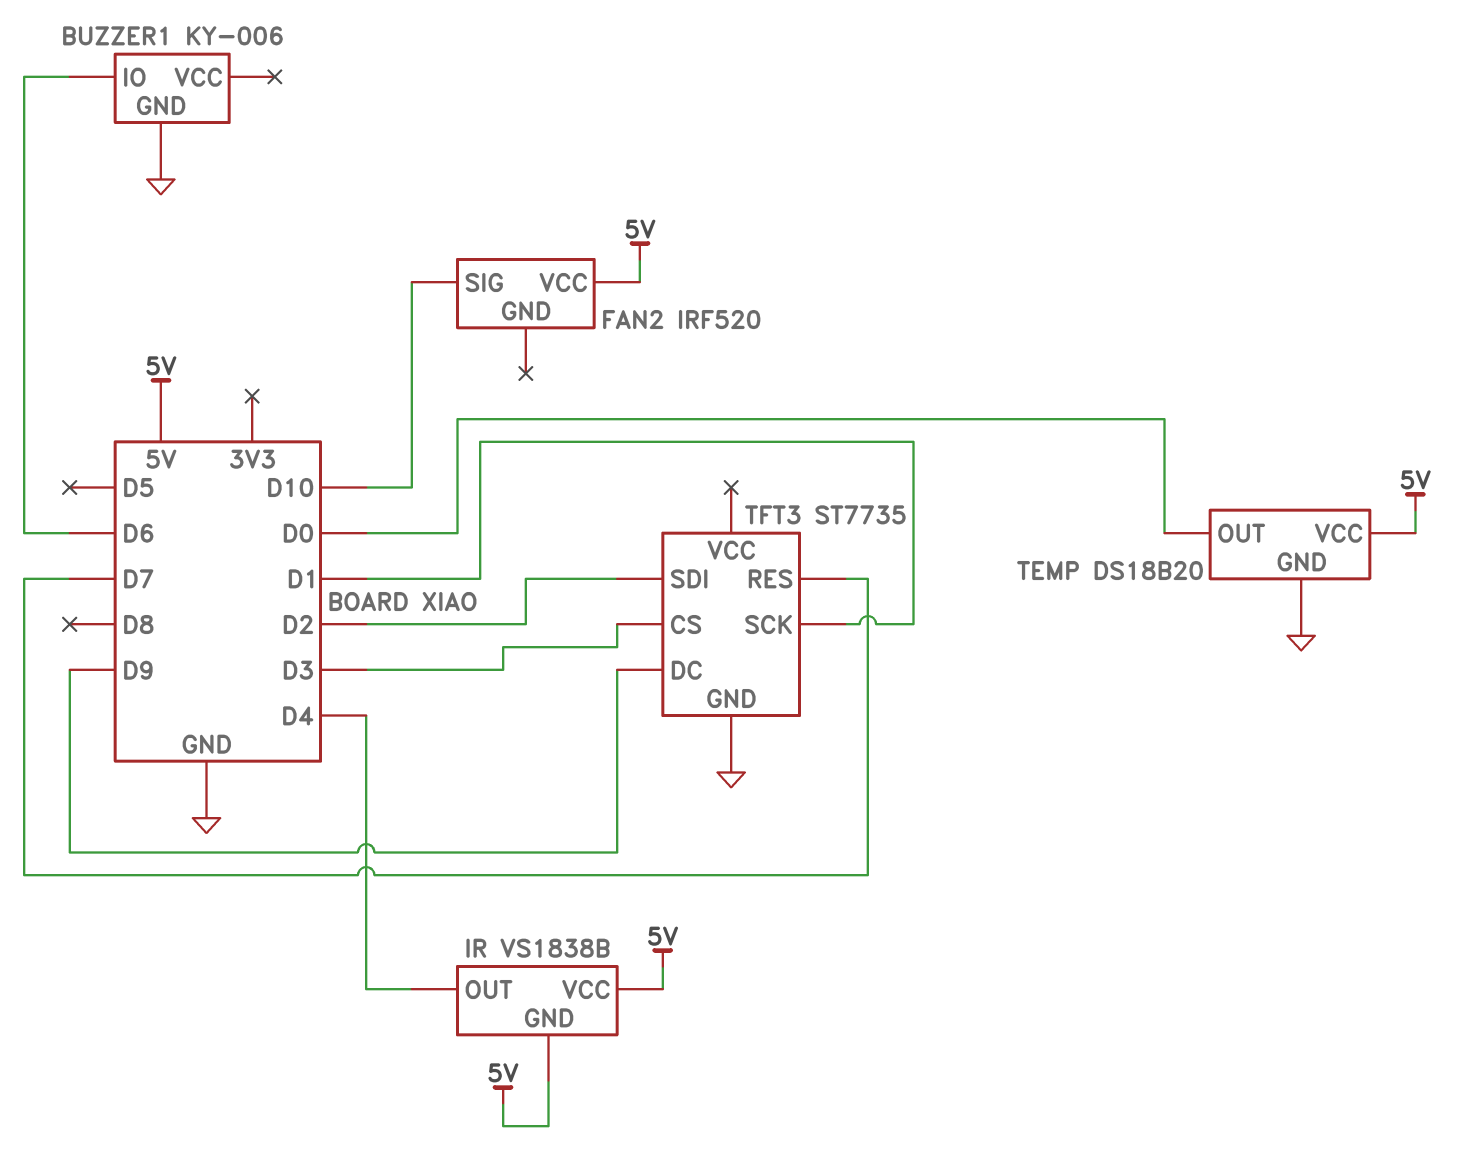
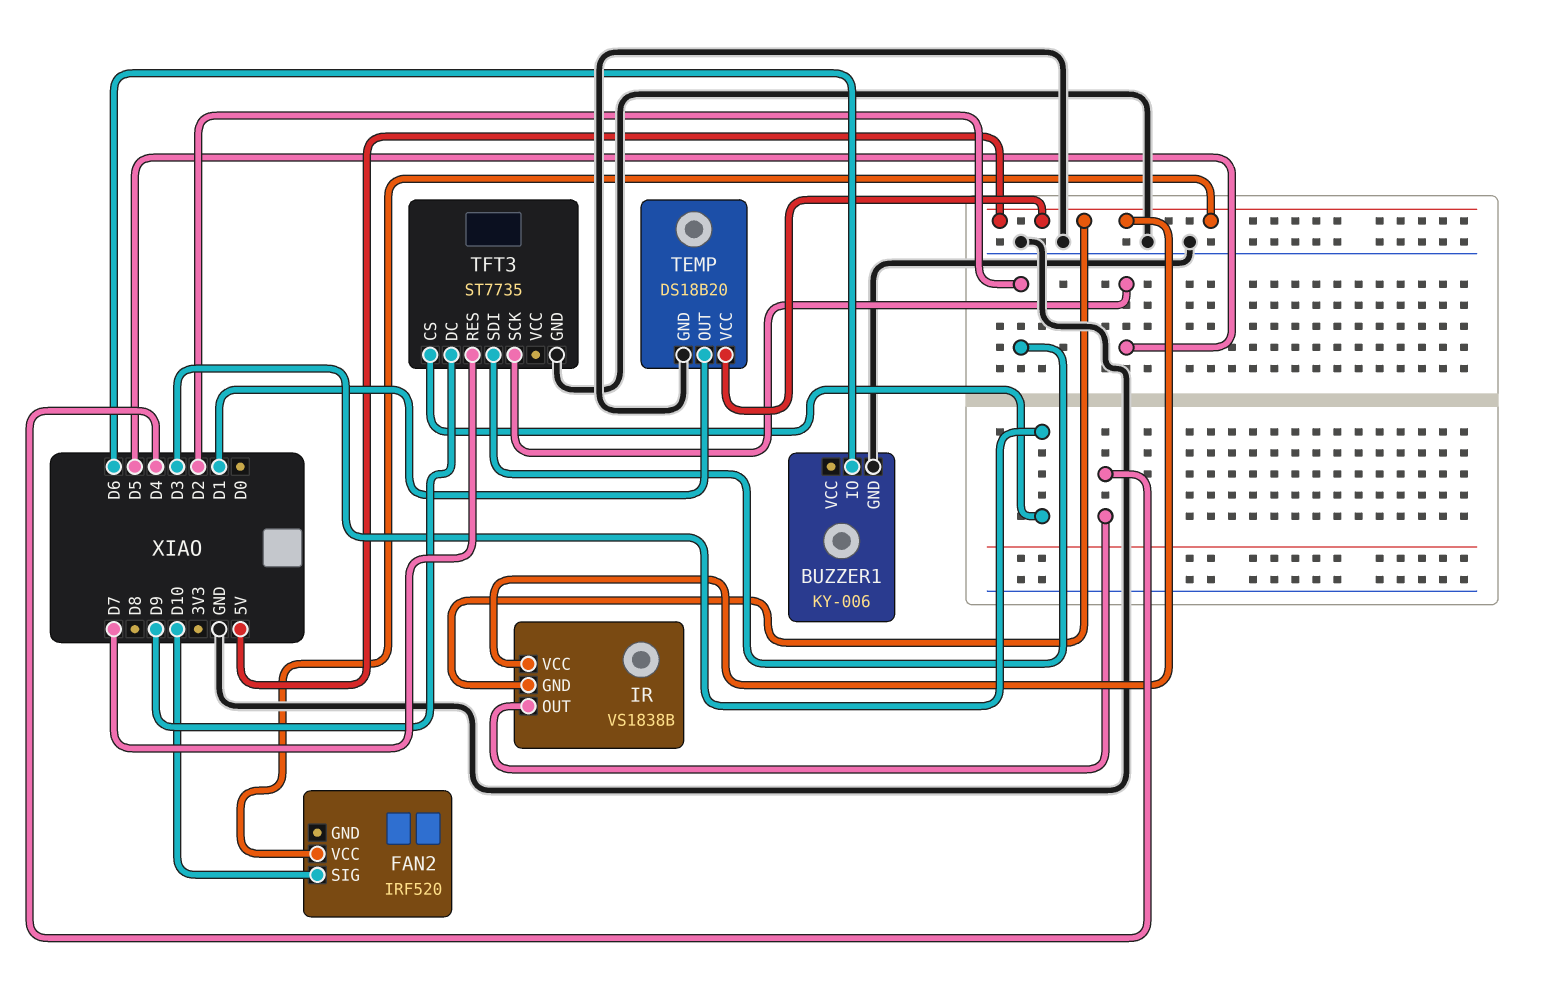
TEMP pin OUT: D0 -> D1
TFT3 pin SCK: D1 -> D5

